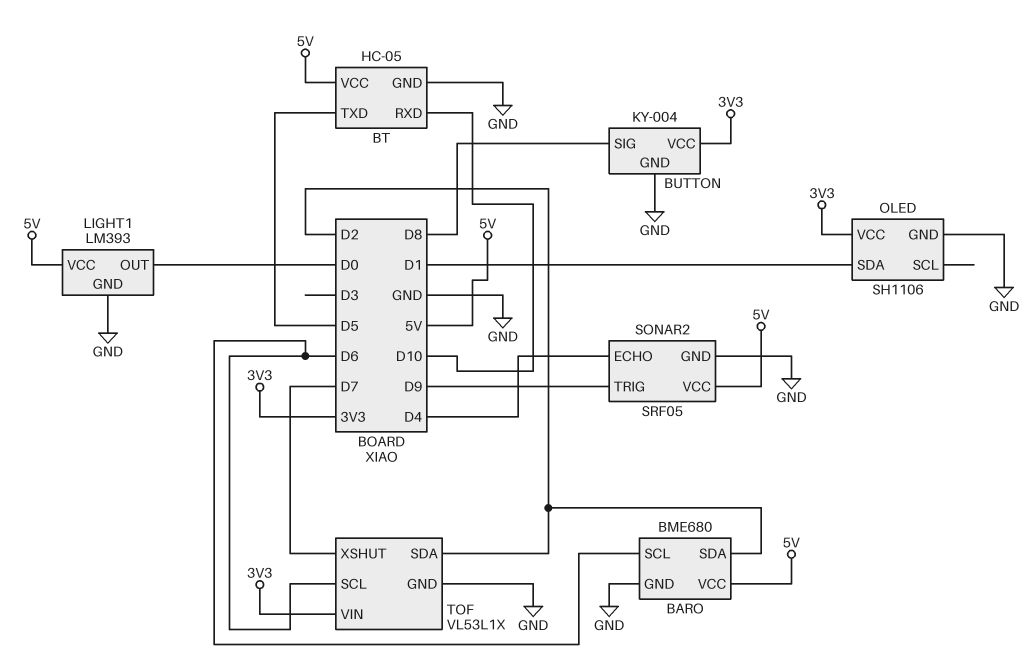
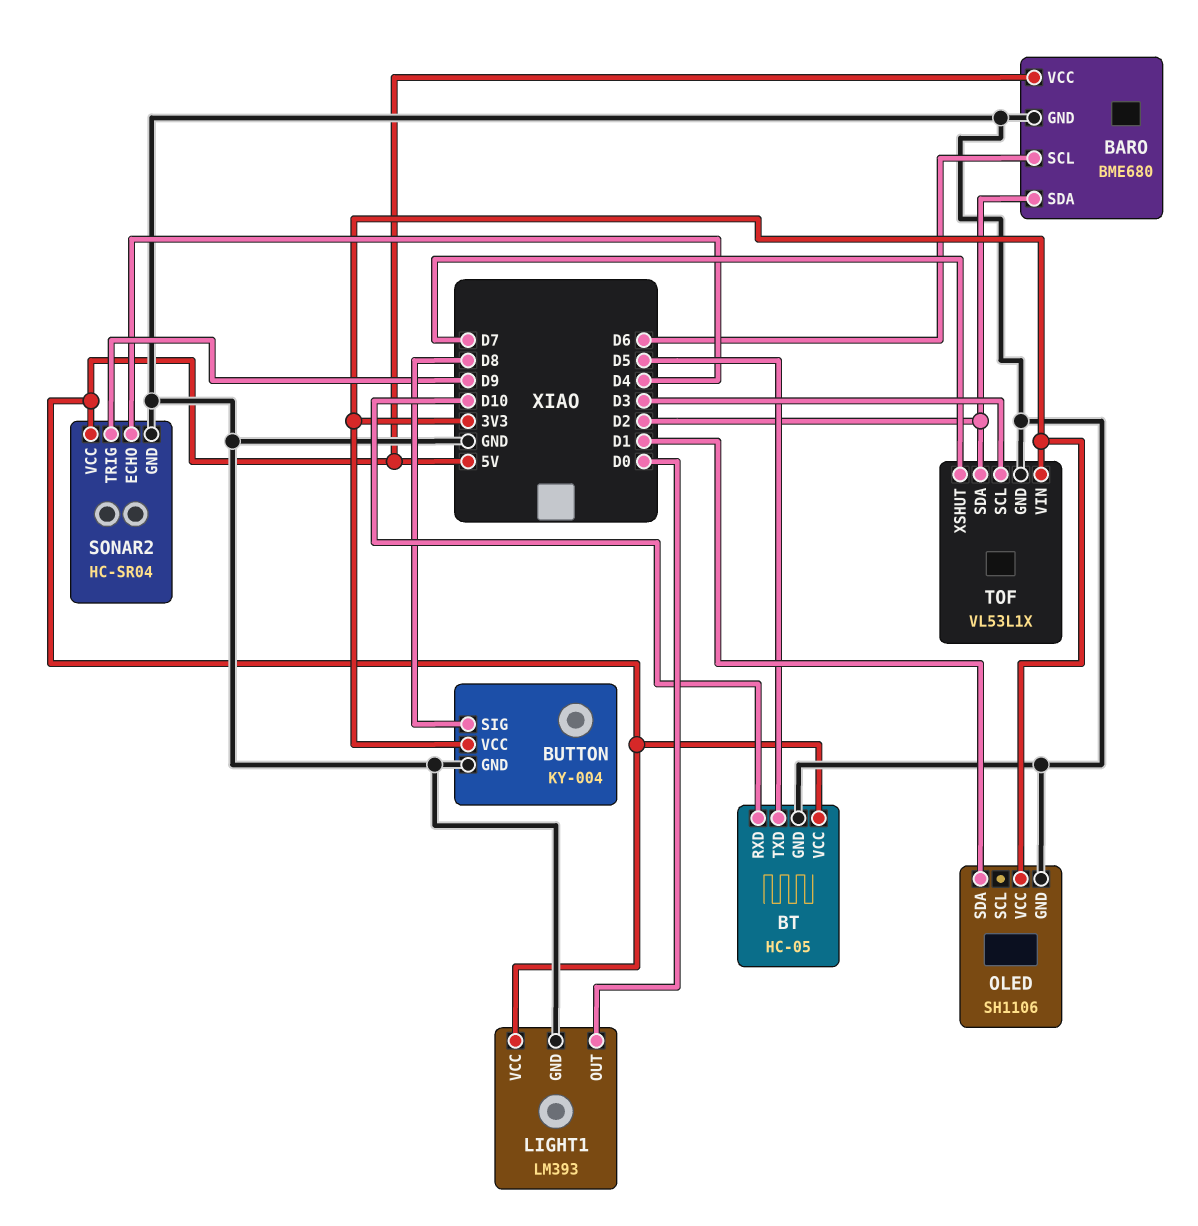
SONAR2: SRF05 -> HC-SR04
TOF pin SCL: D6 -> D3

